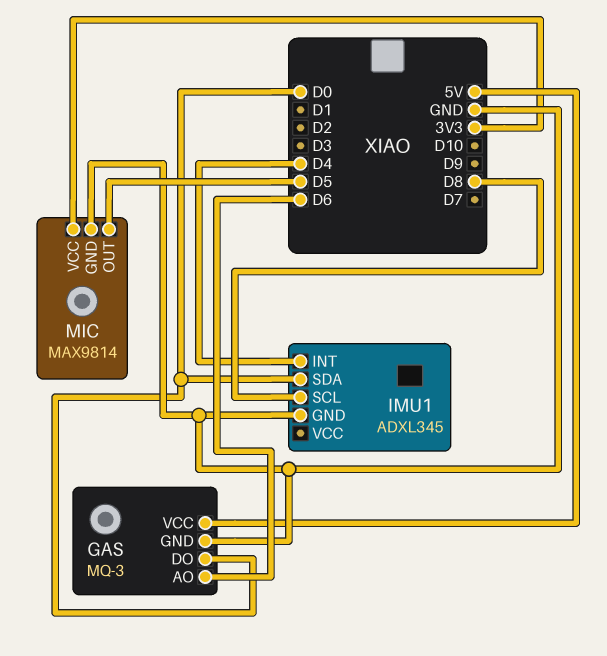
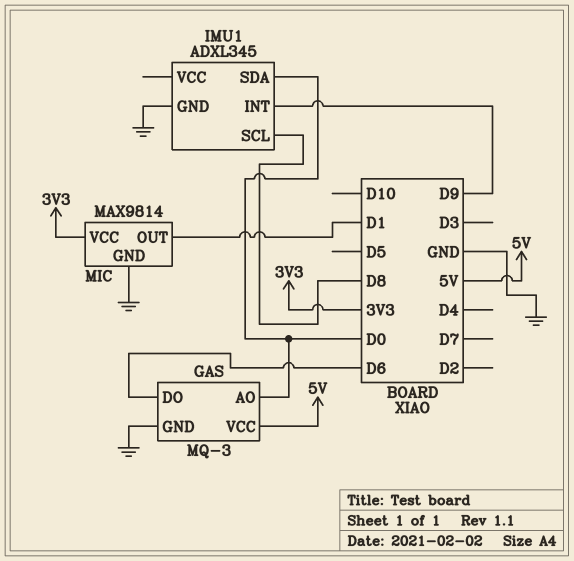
GAS pin AO: D6 -> D0
GAS pin DO: D0 -> D6
IMU1 pin INT: D4 -> D9
MIC pin OUT: D5 -> D1

